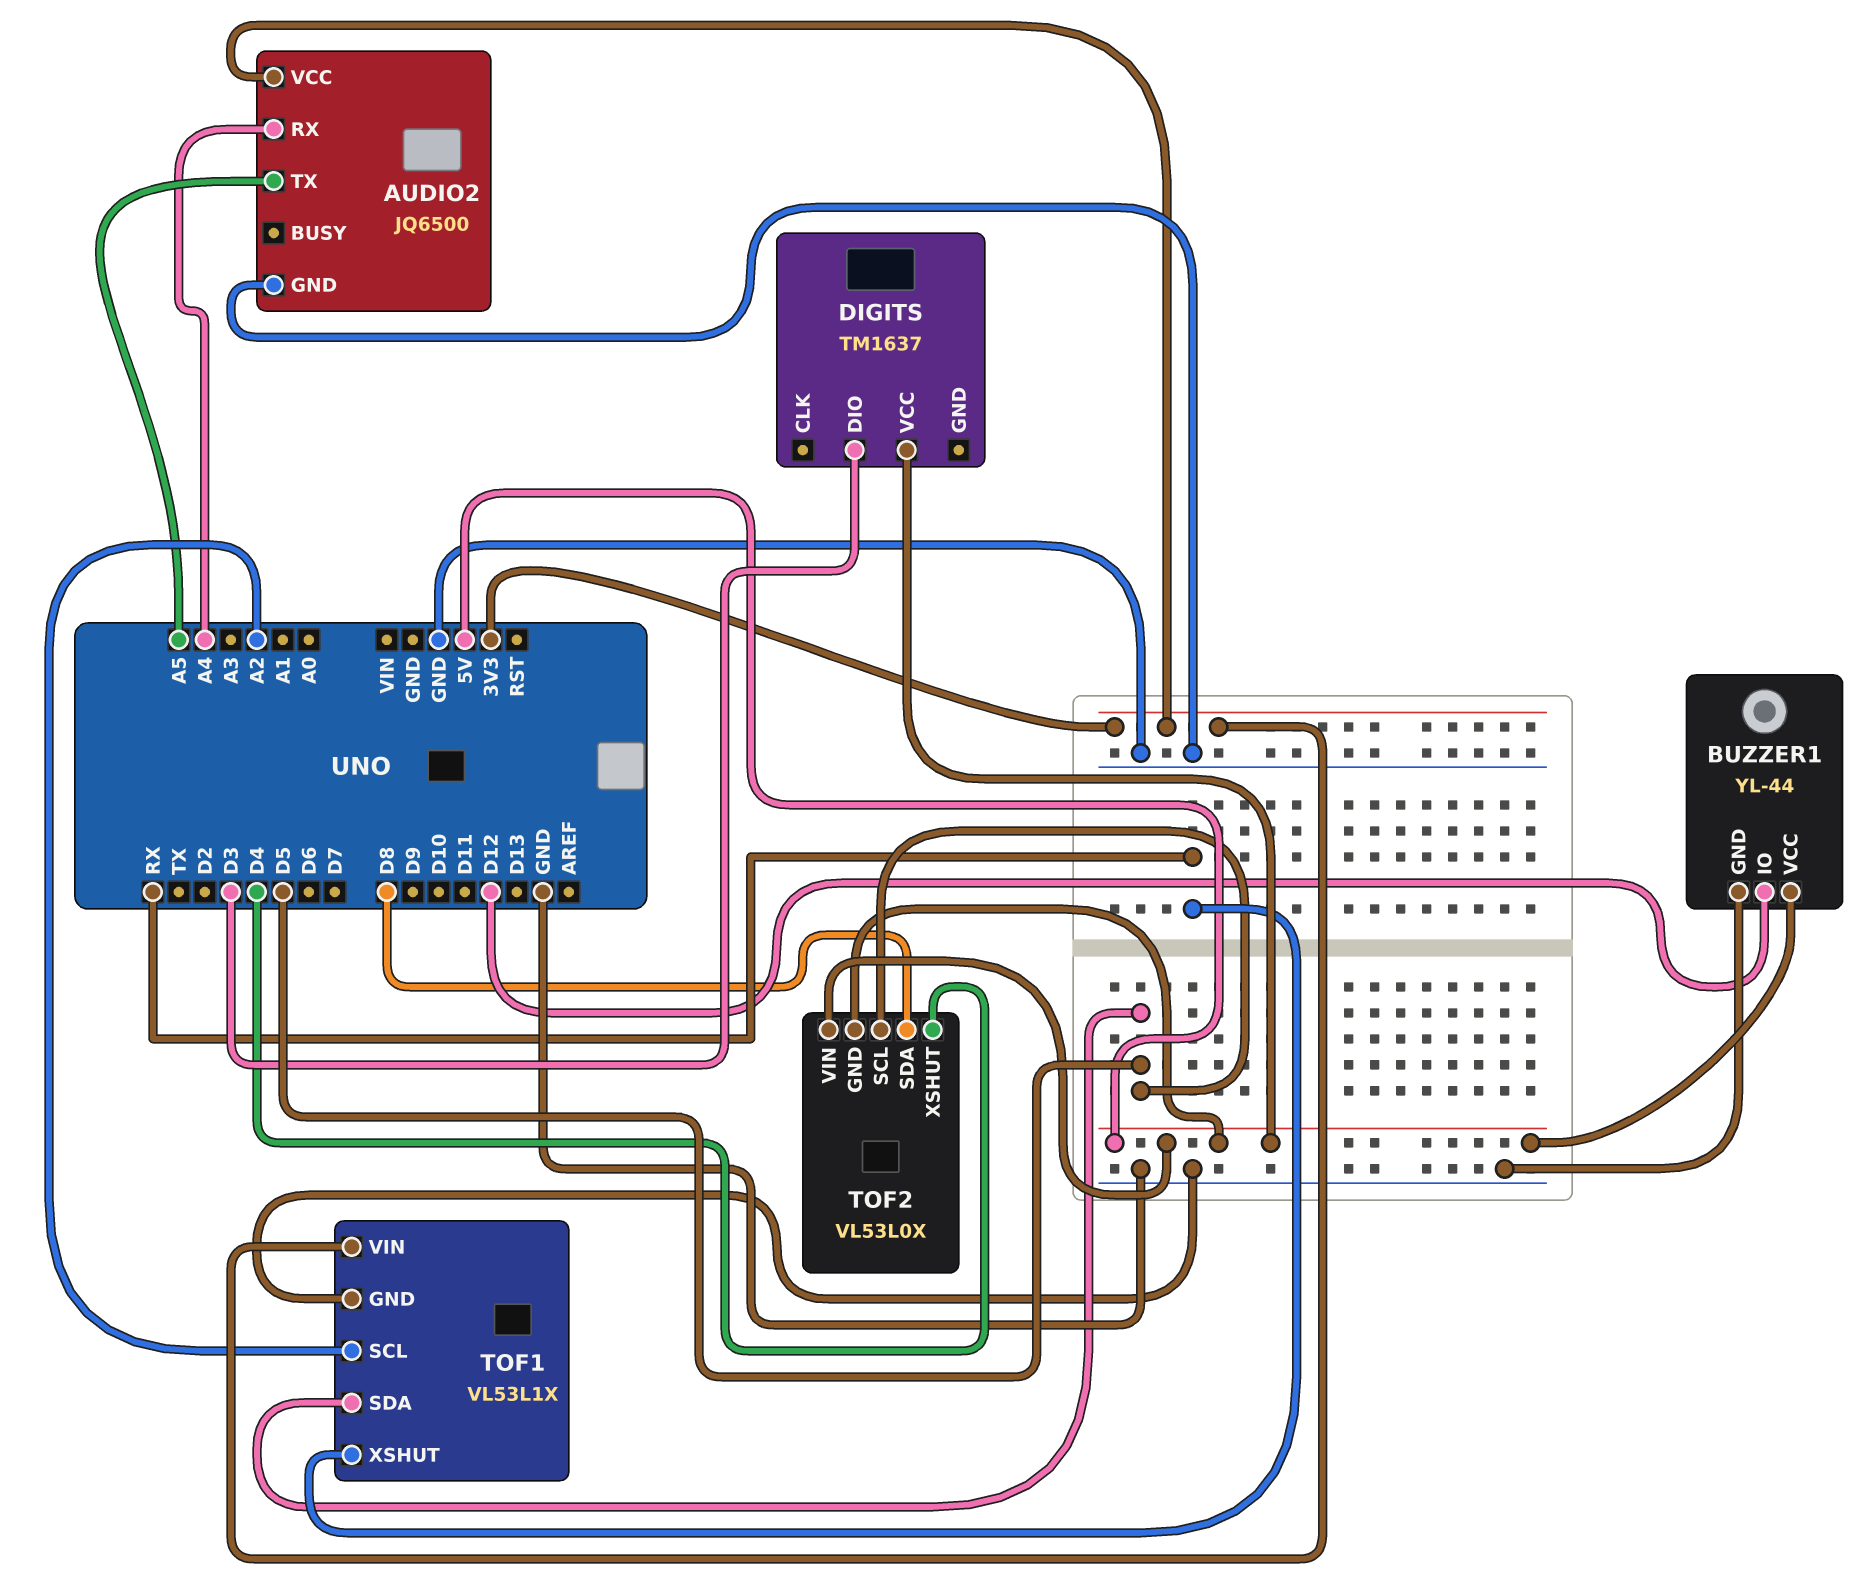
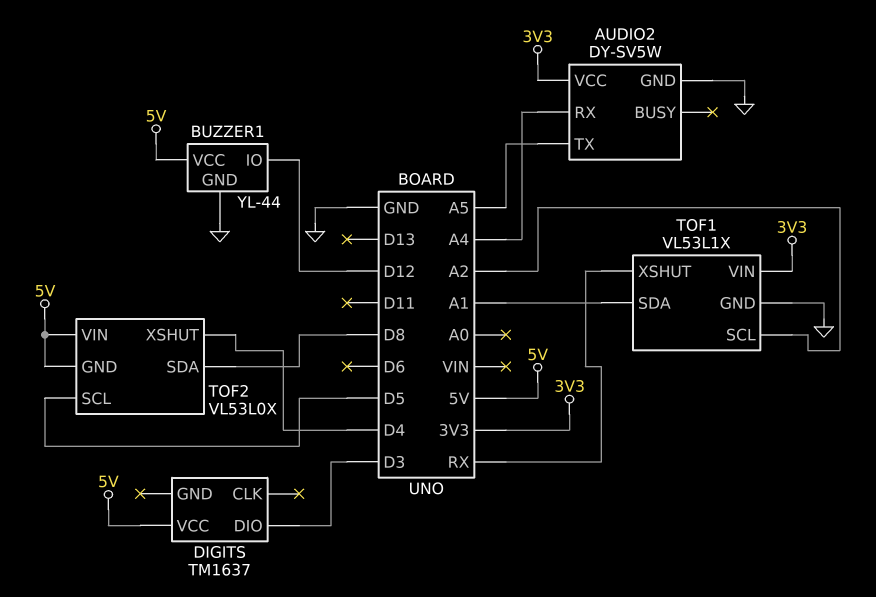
AUDIO2: JQ6500 -> DY-SV5W
TOF1 pin SDA: D5 -> A1

